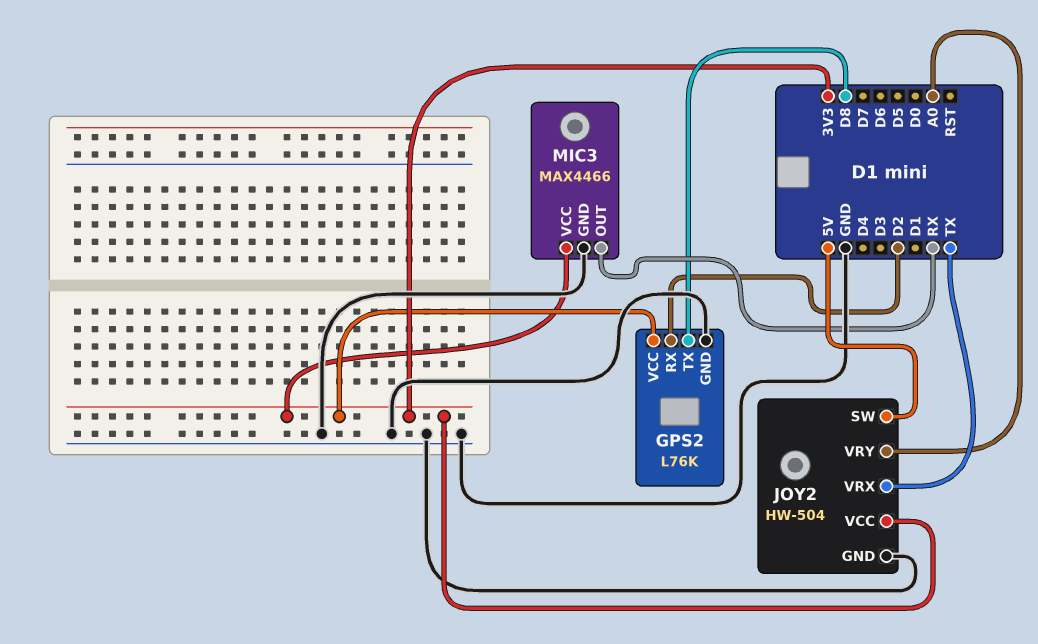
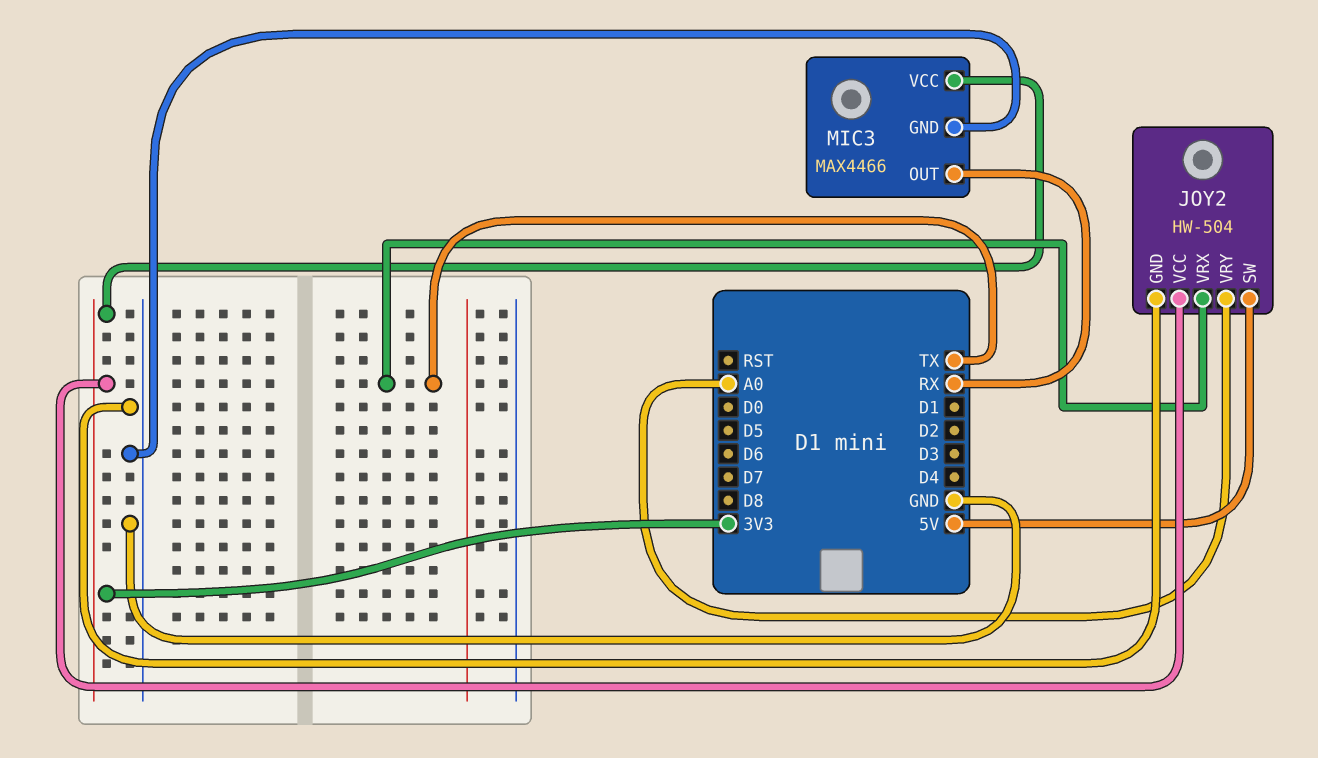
GPS2: L76K -> none
GPS2 pin GND: GND -> none
GPS2 pin RX: D2 -> none
GPS2 pin TX: D8 -> none
GPS2 pin VCC: 3V3 -> none

